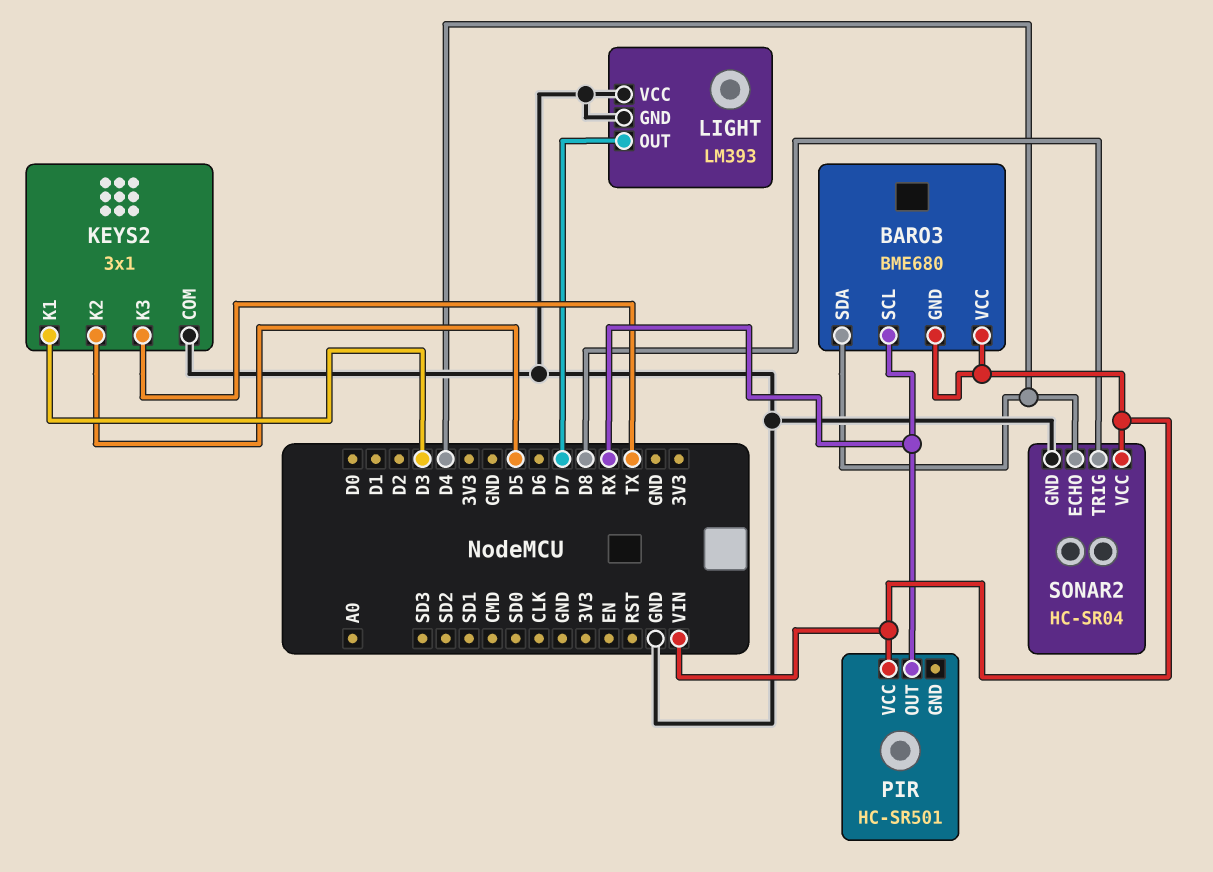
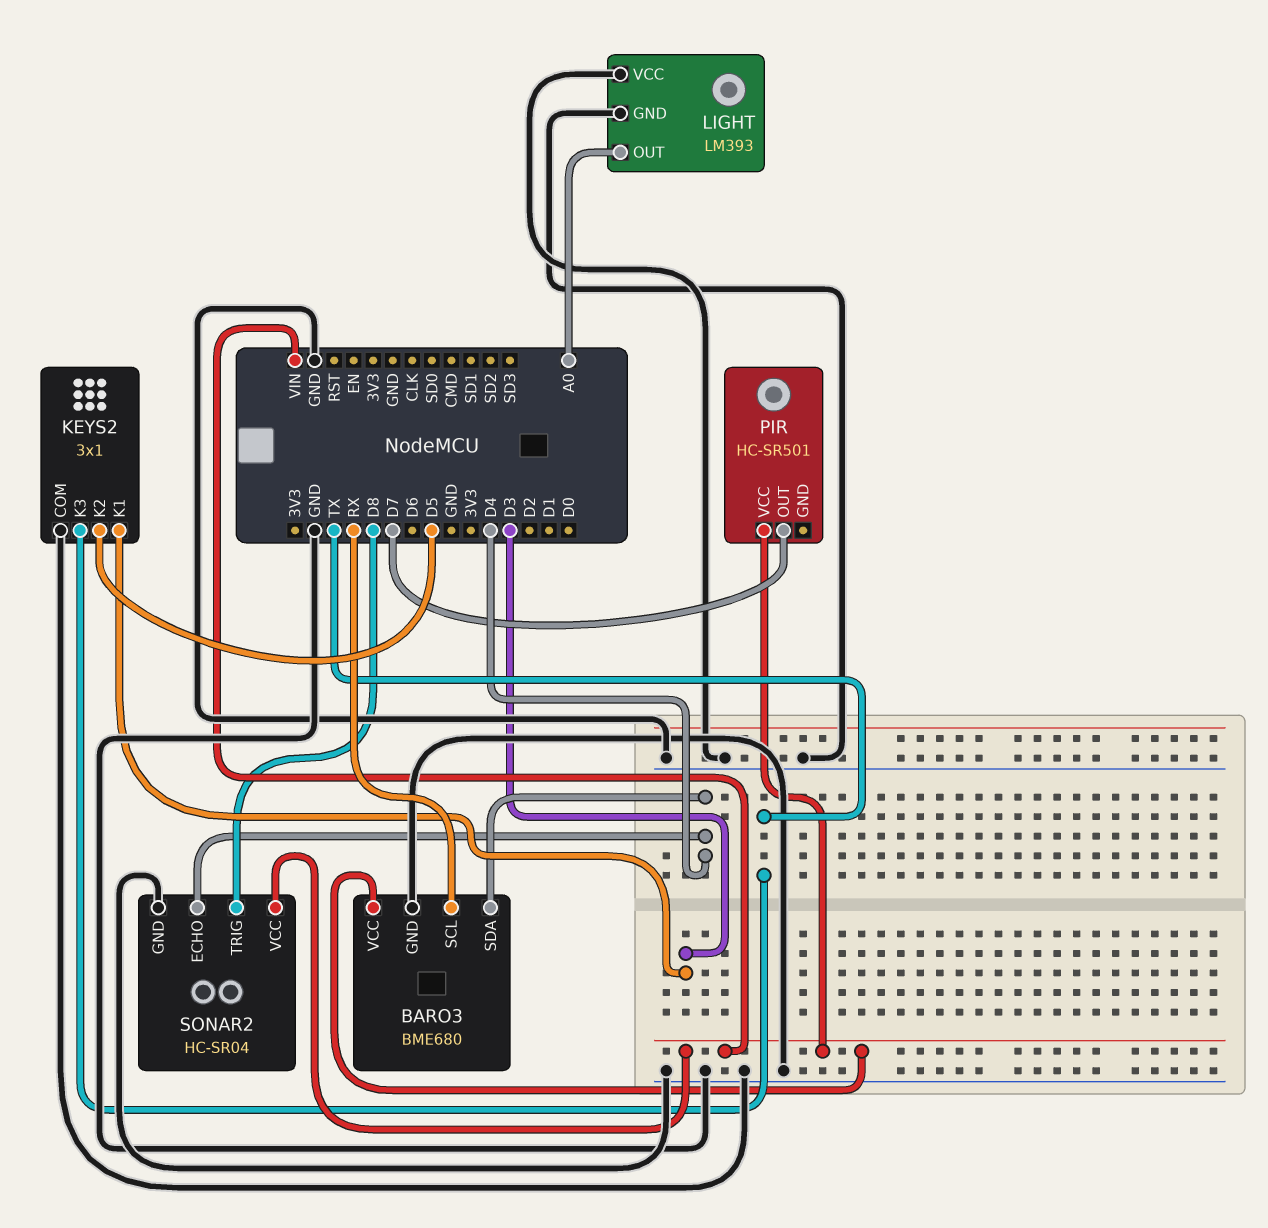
BARO3 pin GND: VIN -> GND
LIGHT pin OUT: D7 -> A0
PIR pin OUT: RX -> D7

